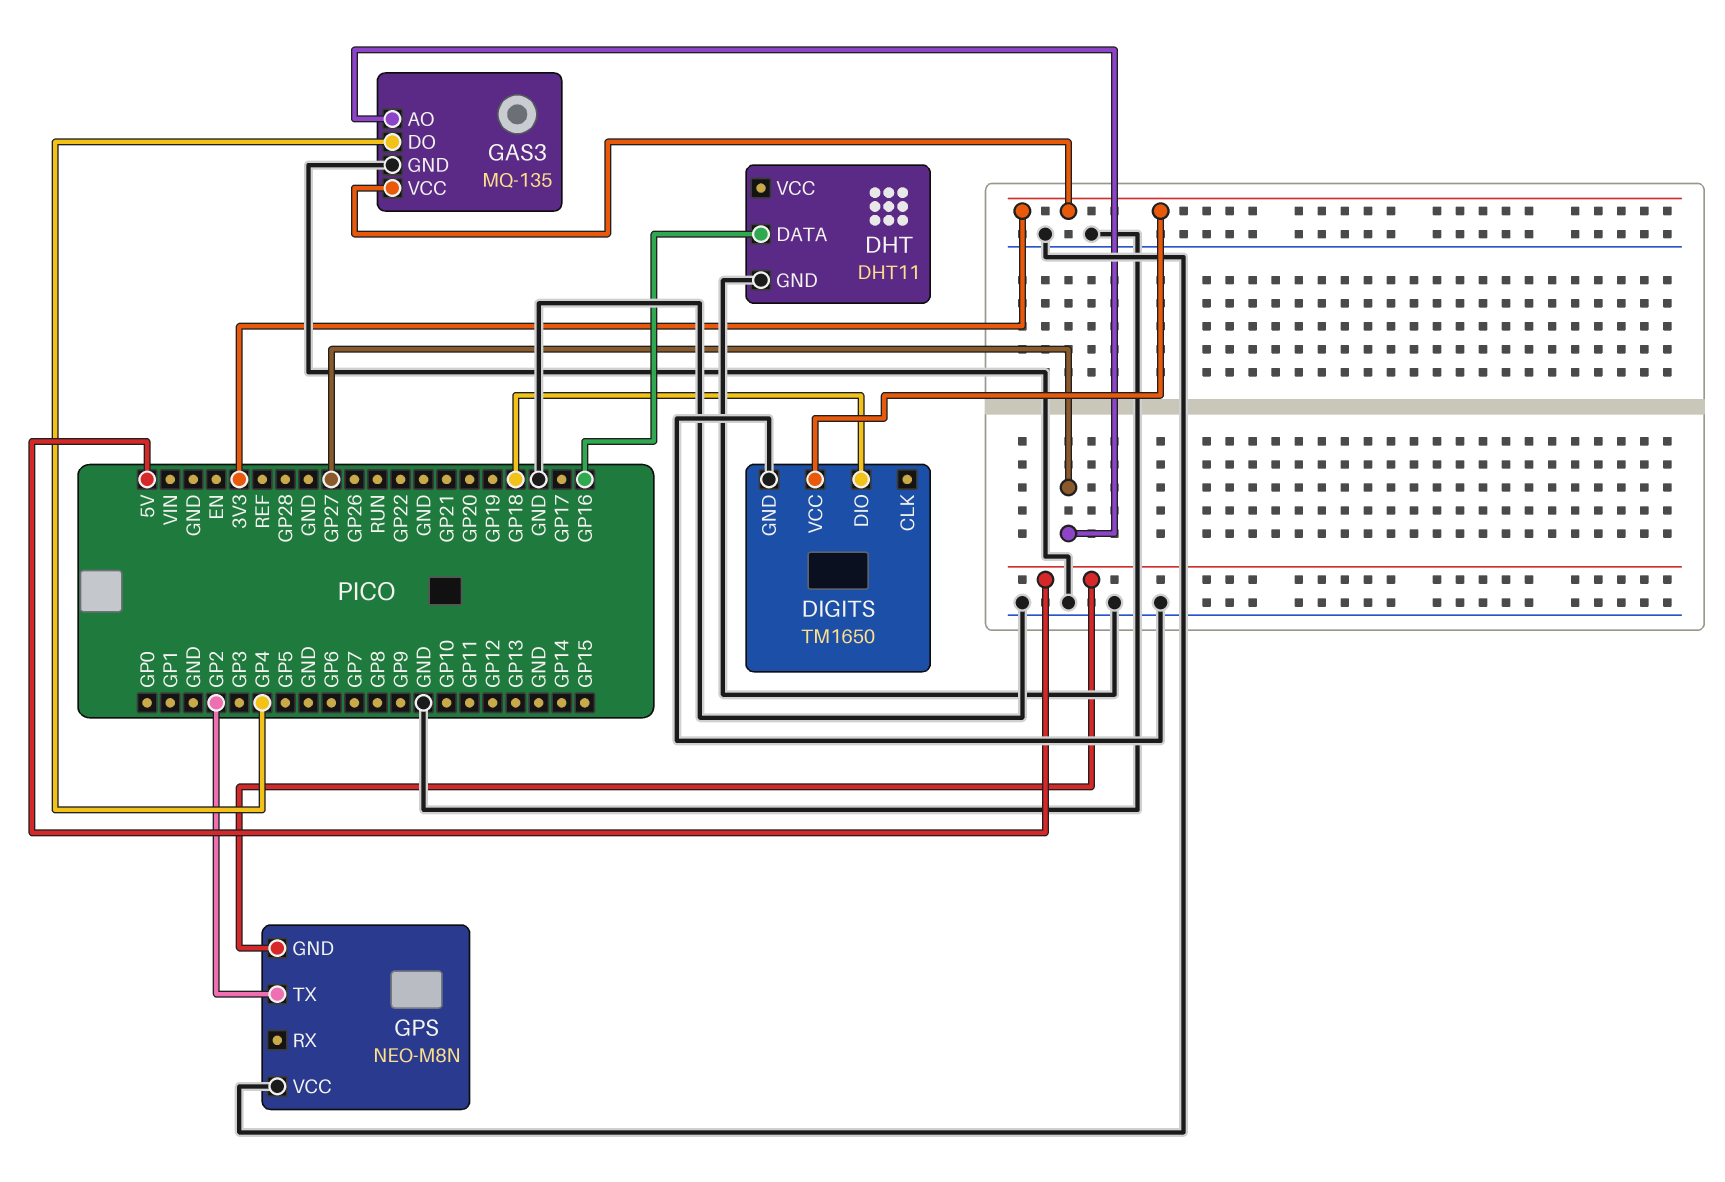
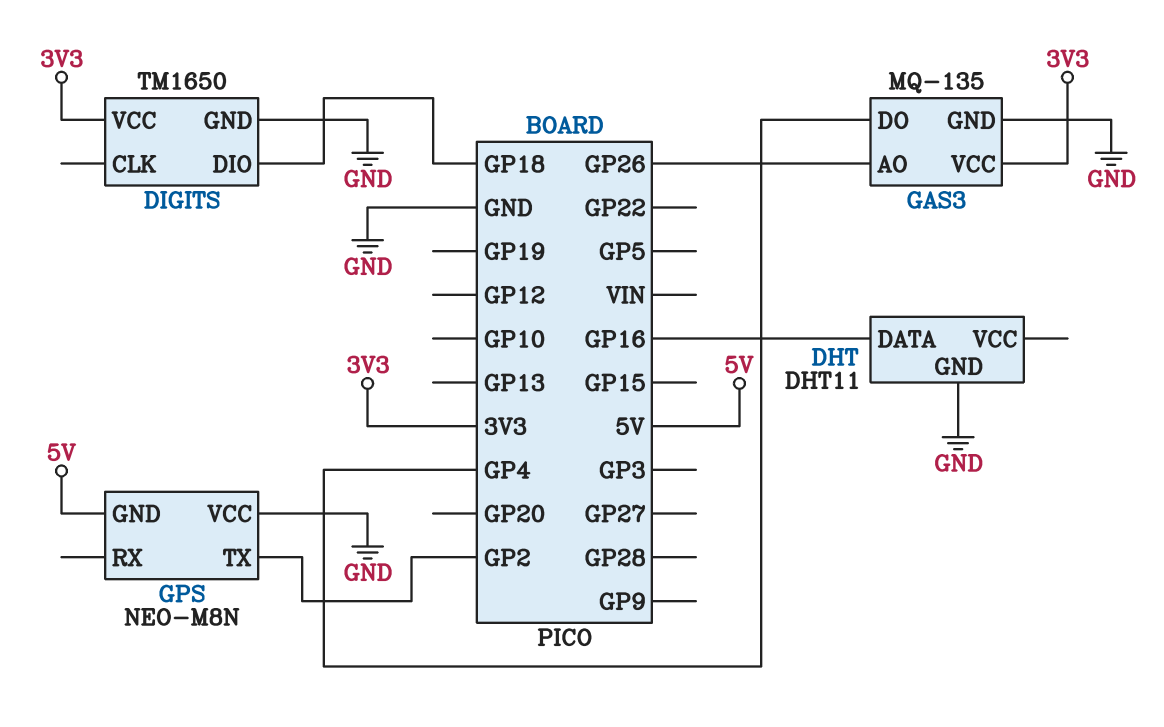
GAS3 pin AO: GP27 -> GP26

